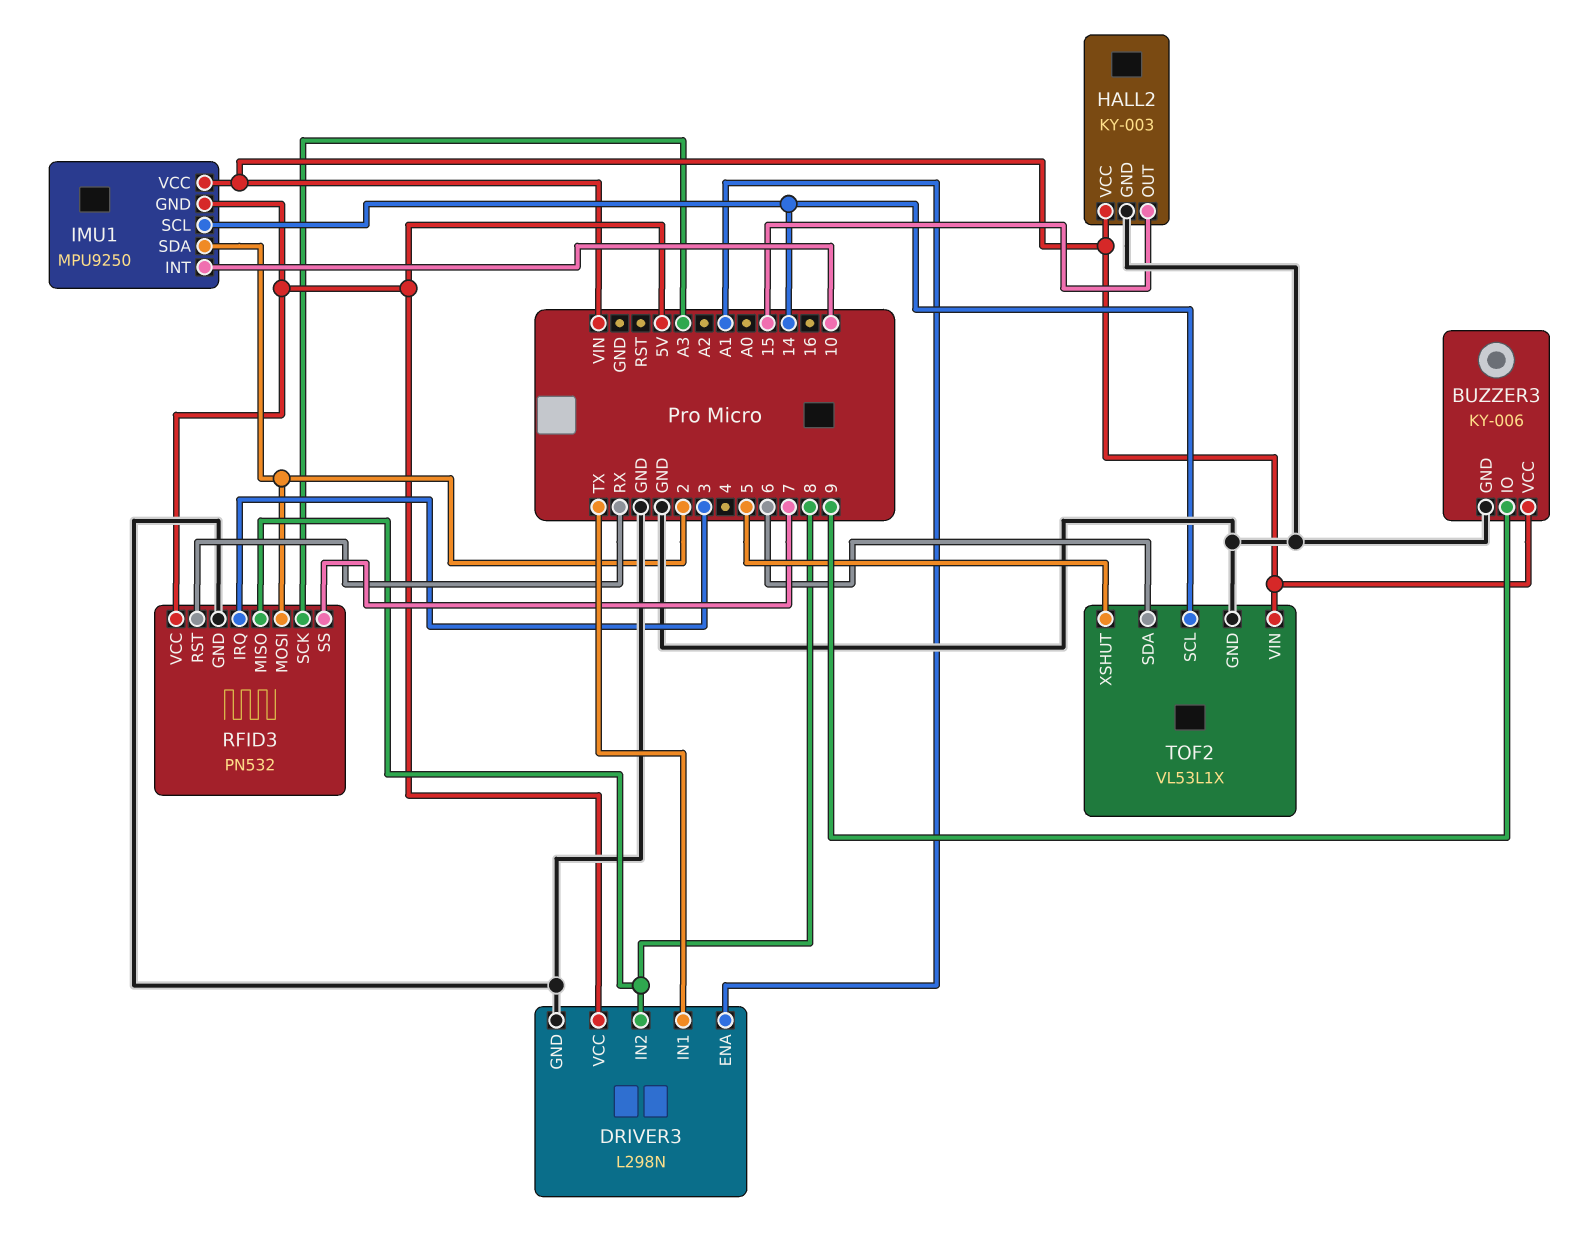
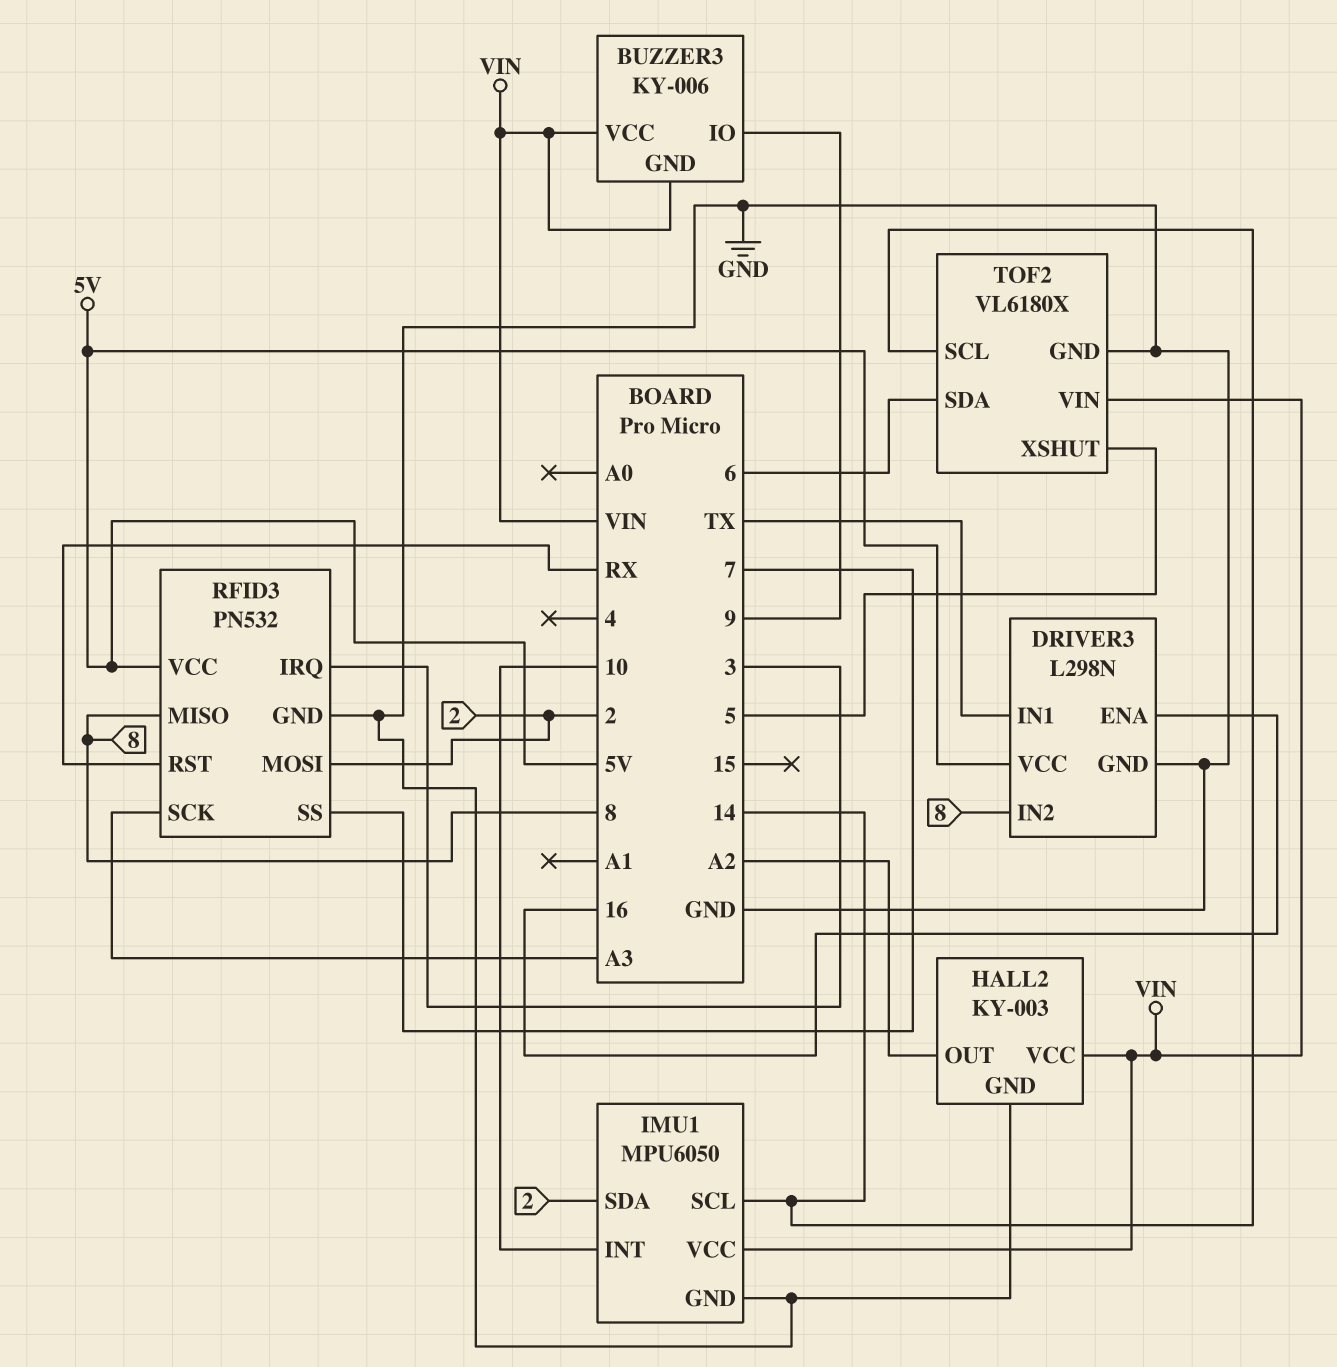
BUZZER3 pin GND: GND -> VIN
DRIVER3 pin ENA: A1 -> 16
HALL2 pin OUT: 15 -> A2
IMU1: MPU9250 -> MPU6050
IMU1 pin GND: 5V -> GND
TOF2: VL53L1X -> VL6180X

